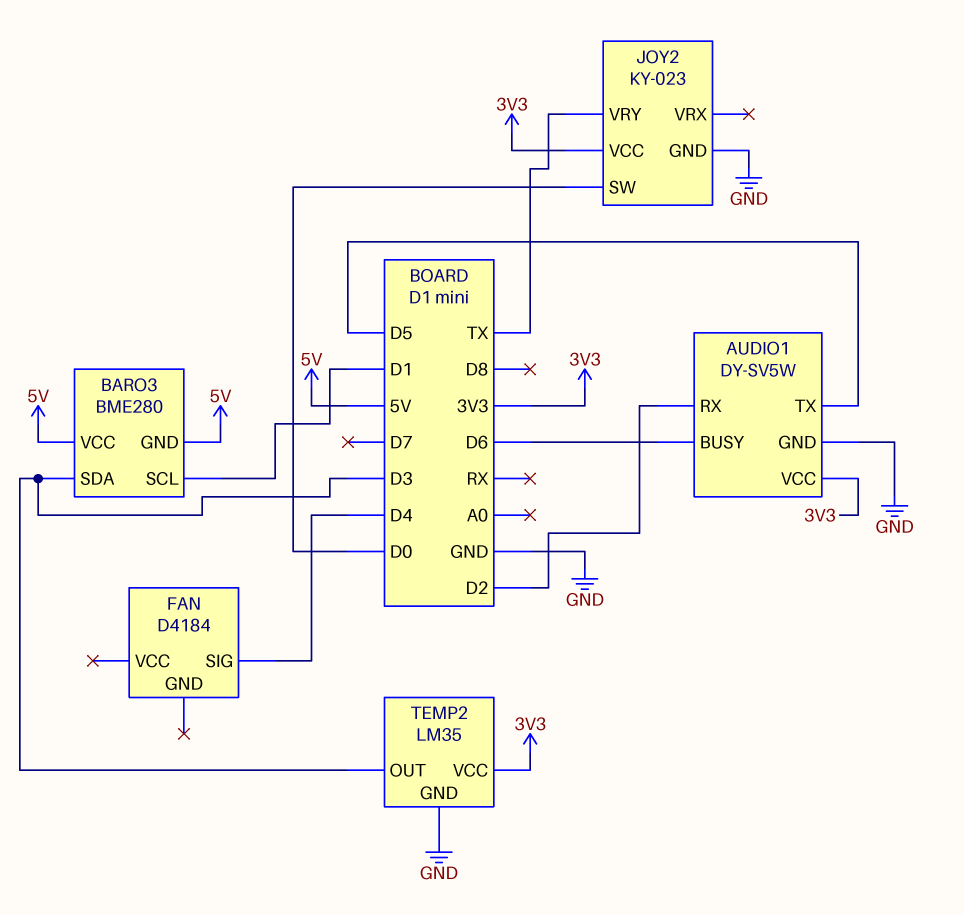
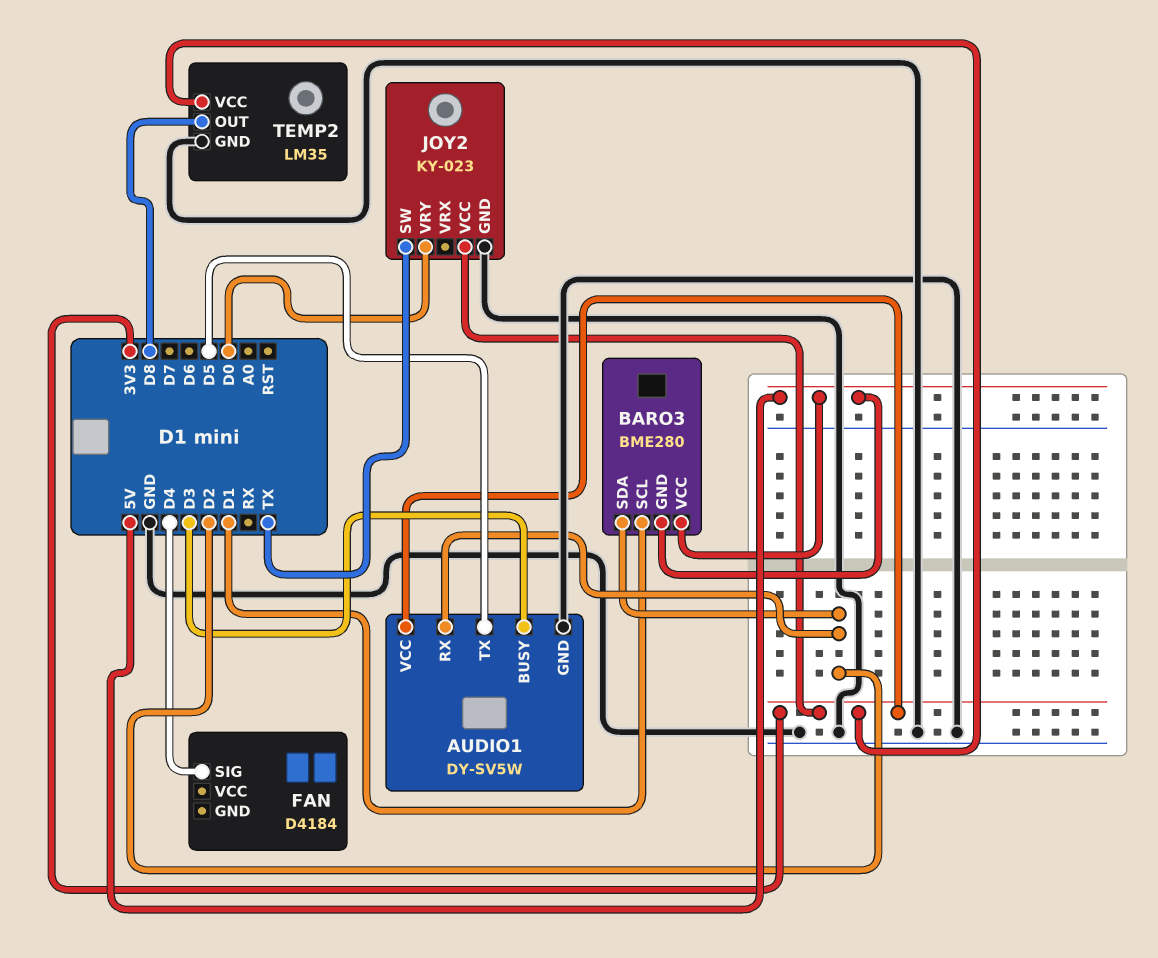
AUDIO1 pin BUSY: D6 -> D3
BARO3 pin SDA: D3 -> D2
JOY2 pin SW: D0 -> TX
JOY2 pin VRY: TX -> D0
TEMP2 pin OUT: D3 -> D8

